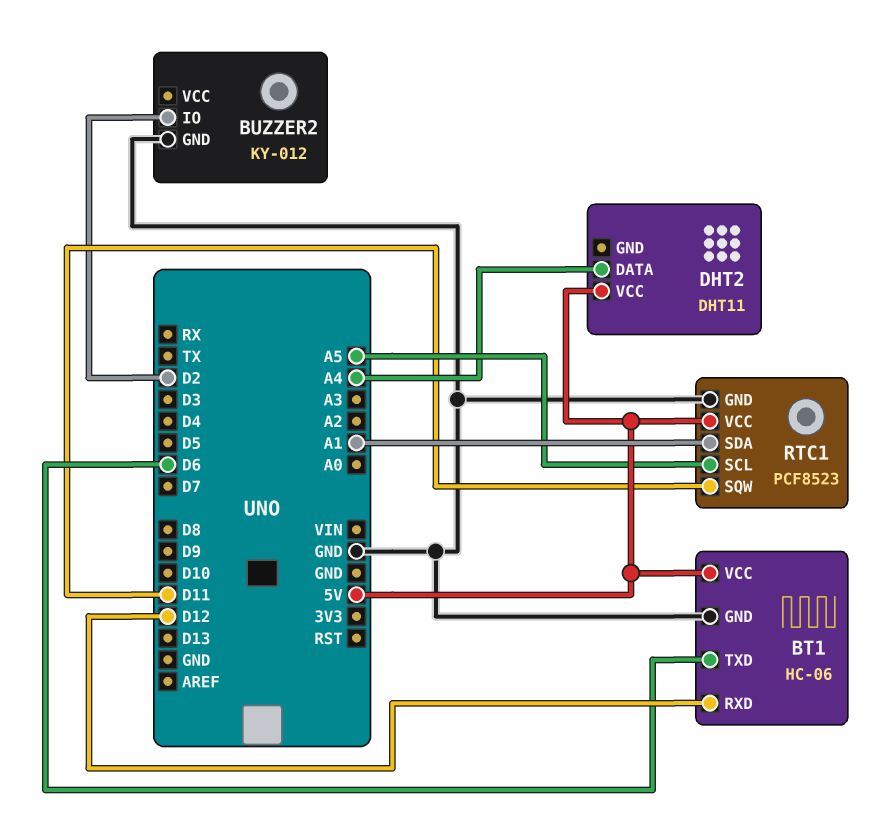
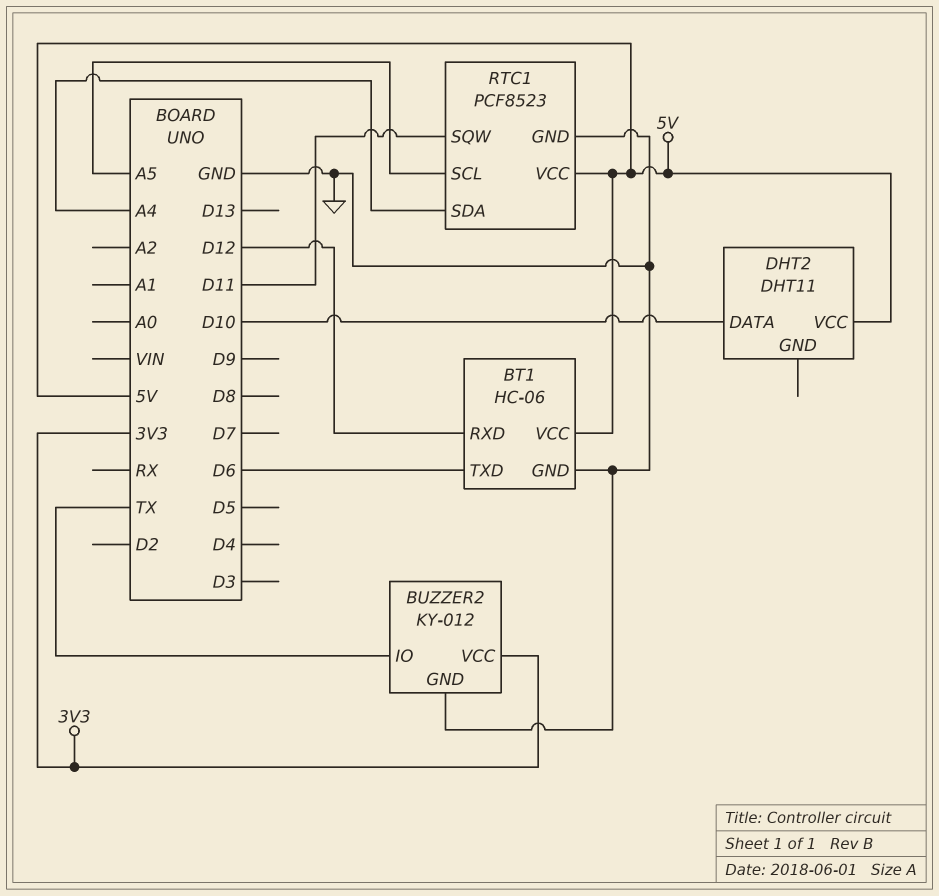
BUZZER2 pin IO: D2 -> TX
BUZZER2 pin VCC: none -> 3V3
DHT2 pin DATA: A4 -> D10
RTC1 pin SDA: A1 -> A4

